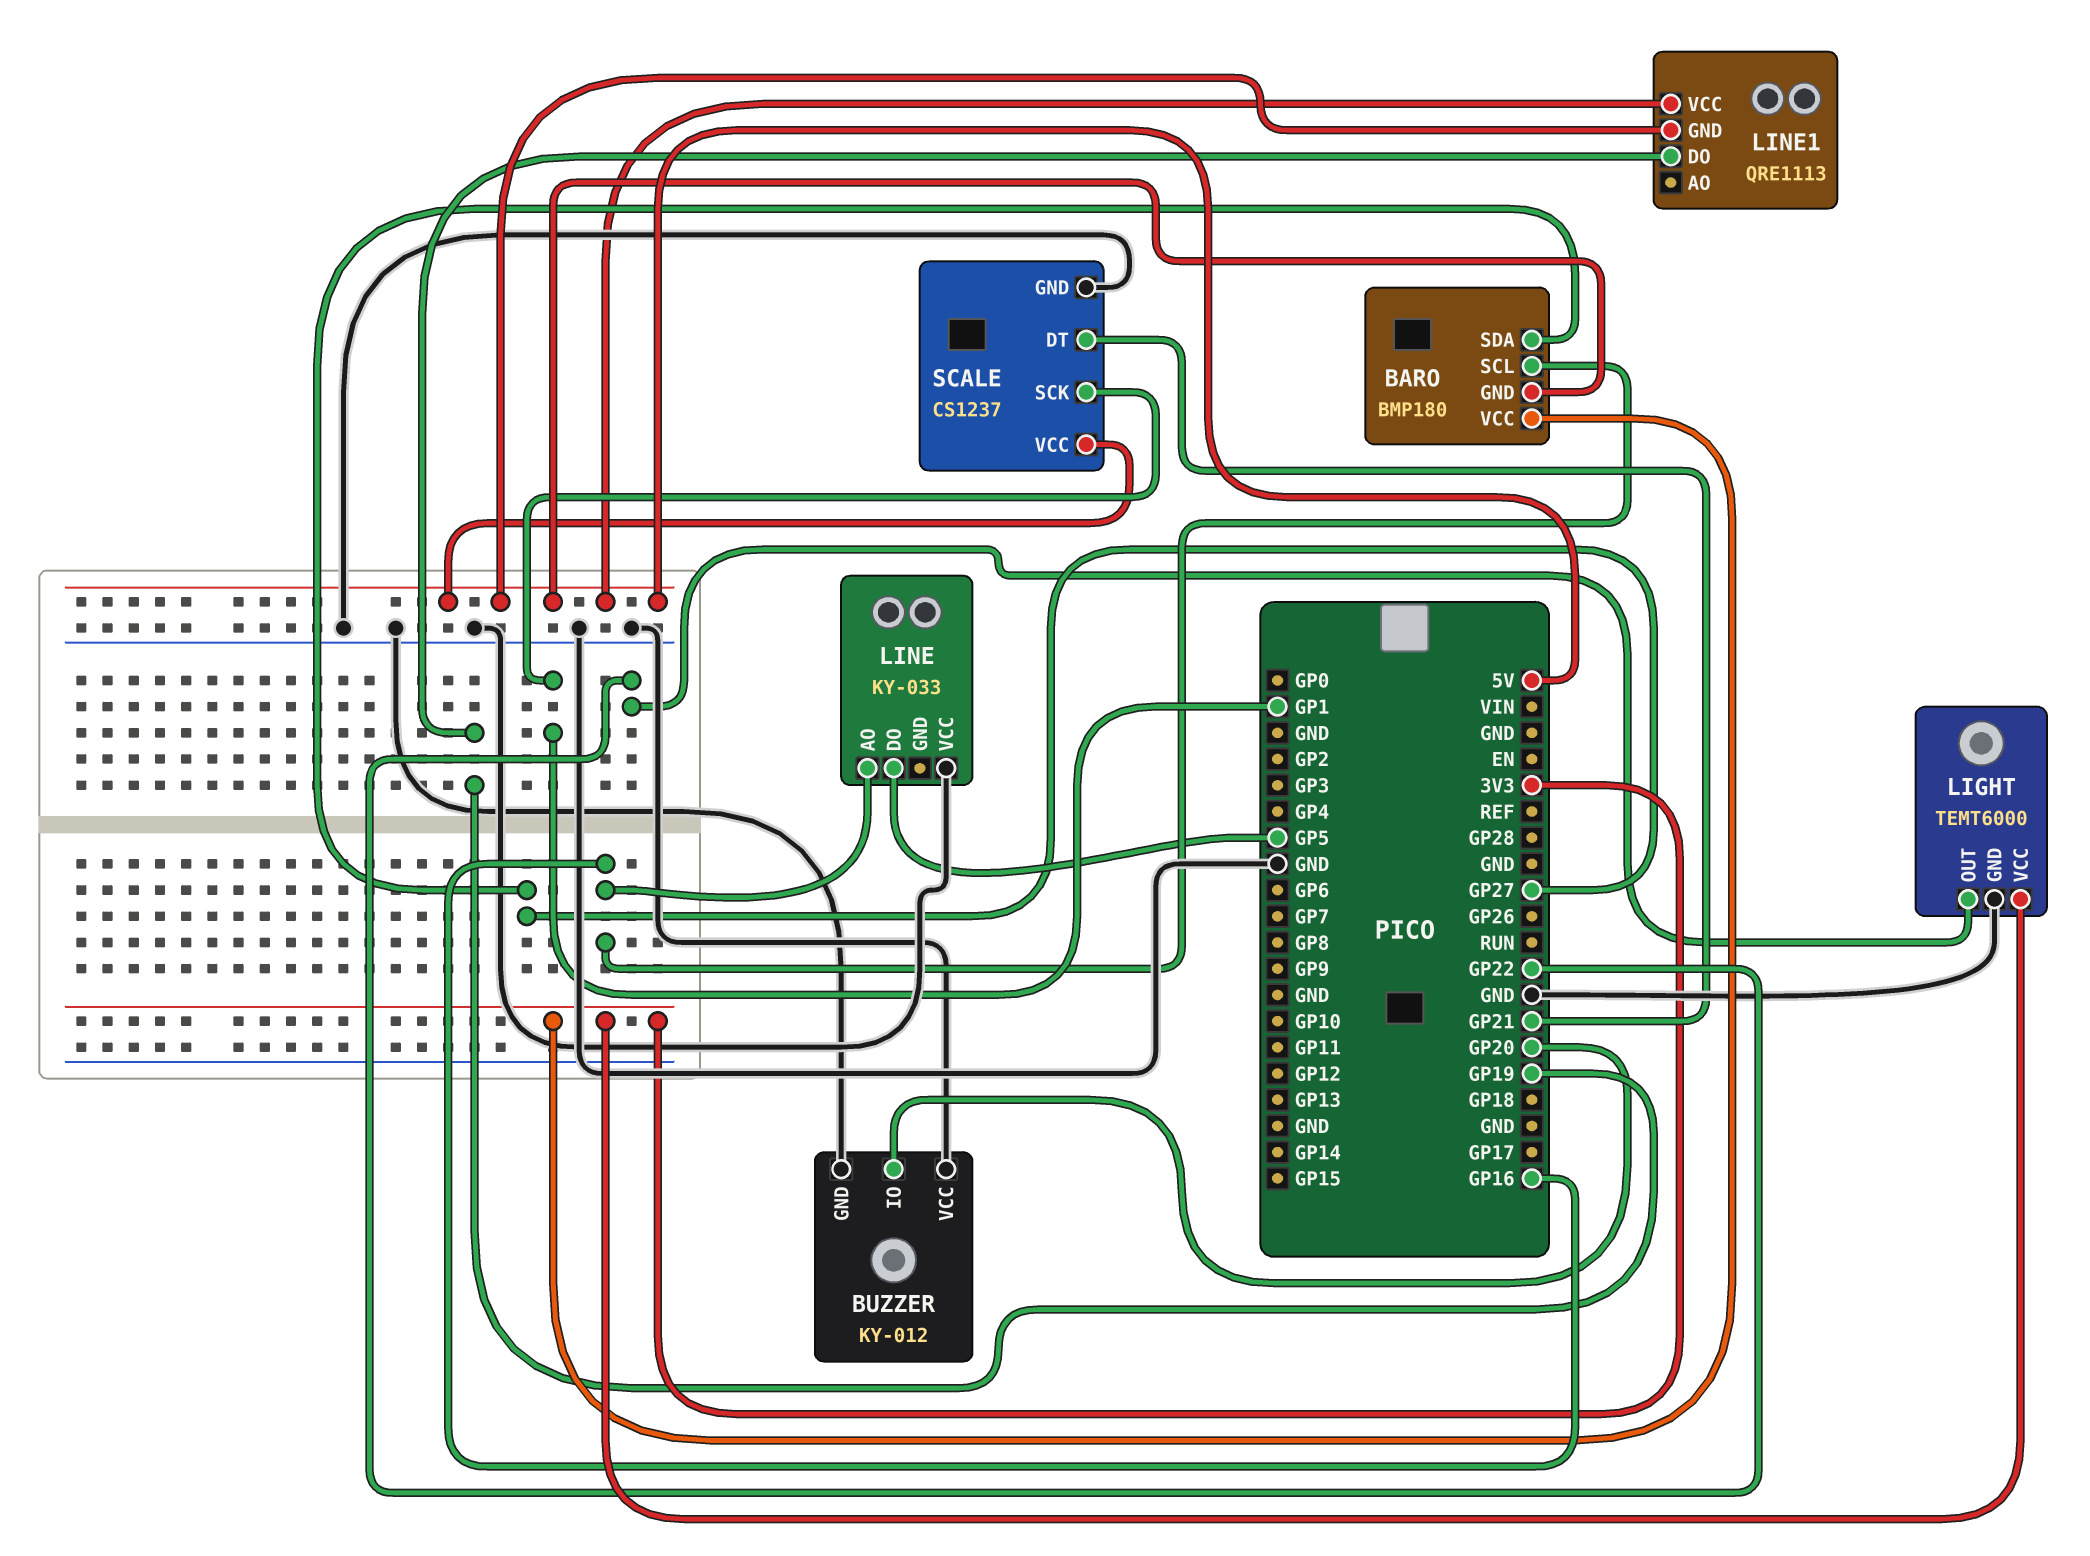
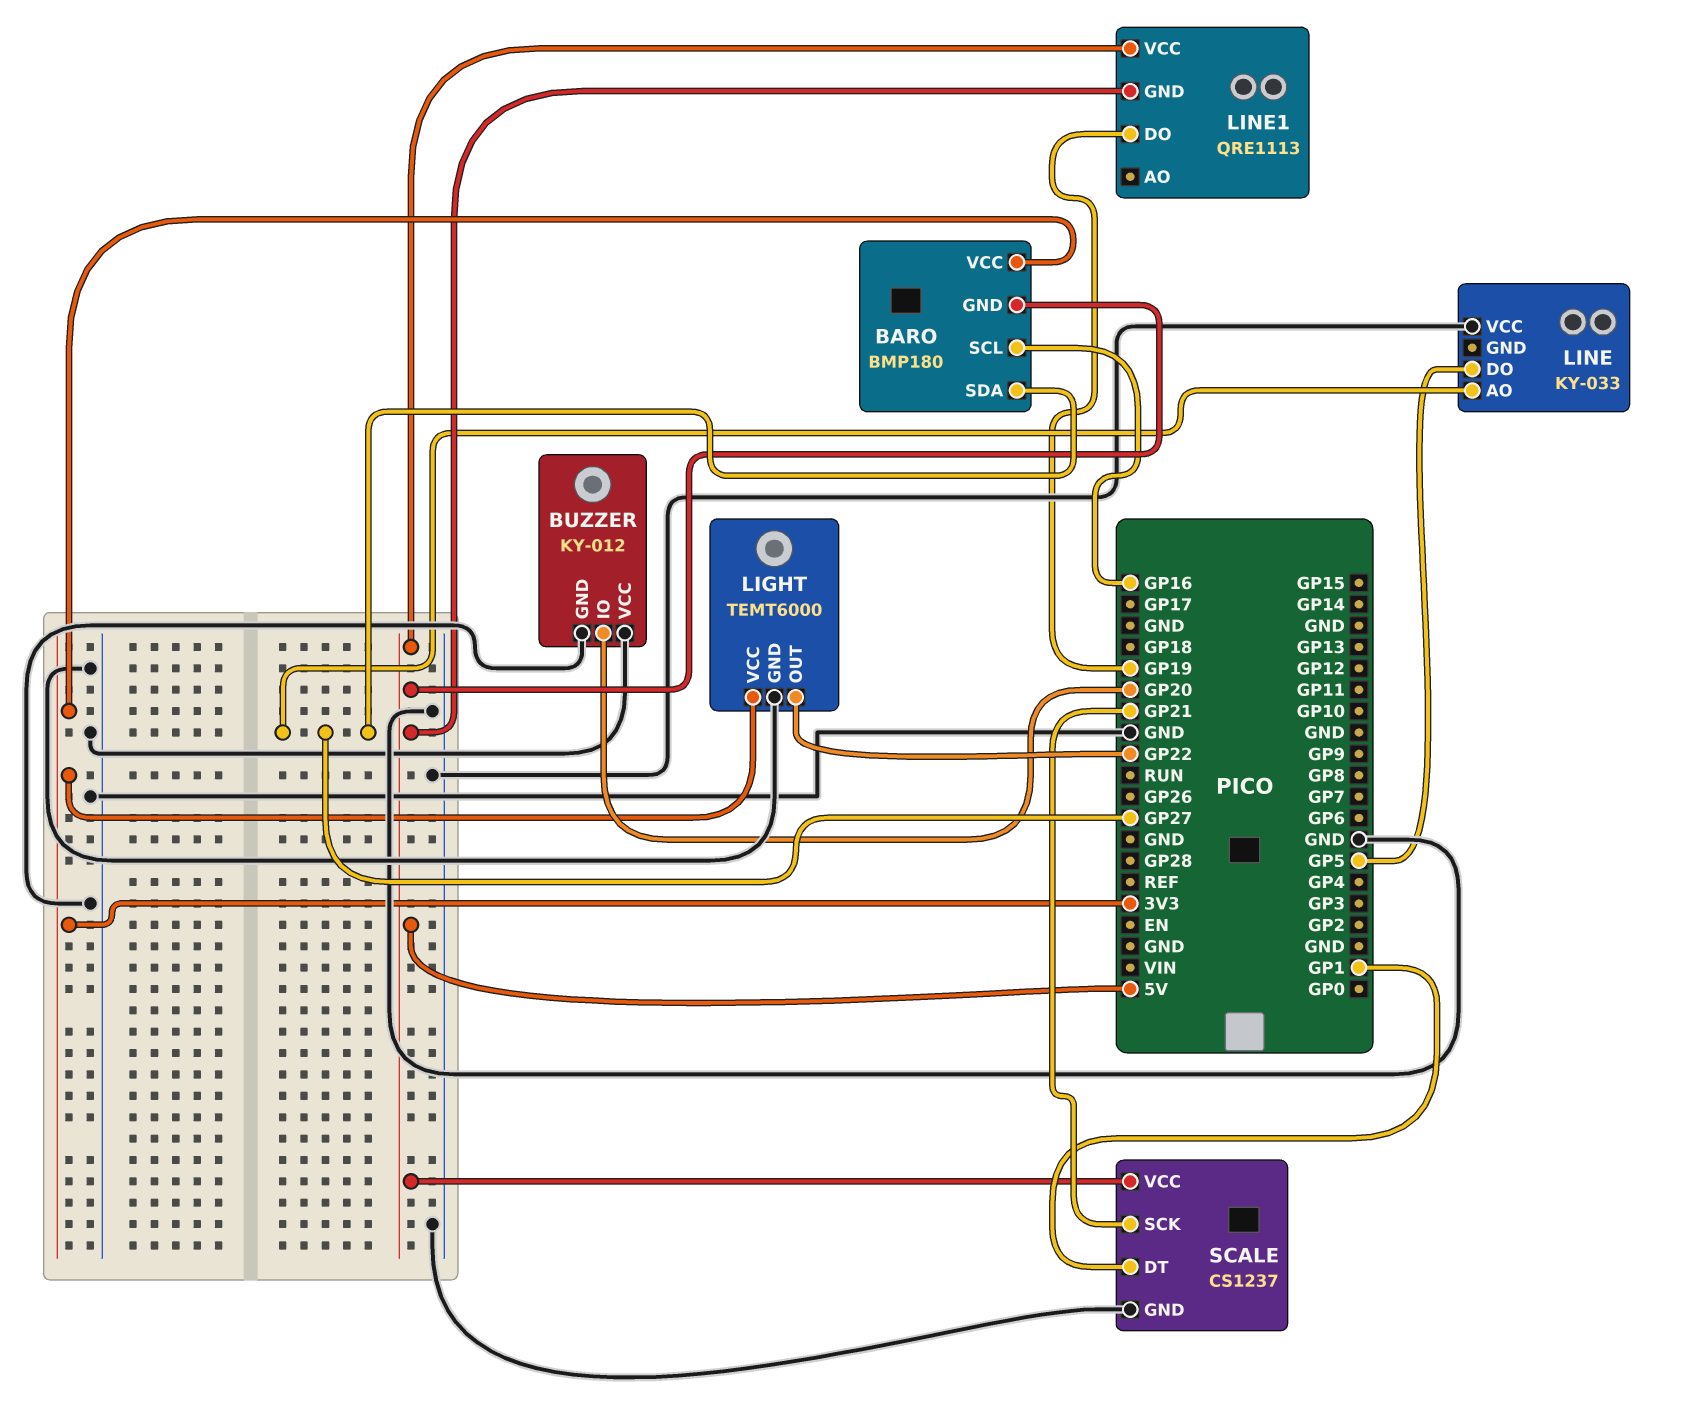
LINE pin AO: GP16 -> GP27
SCALE pin DT: GP21 -> GP1
SCALE pin SCK: GP1 -> GP21

